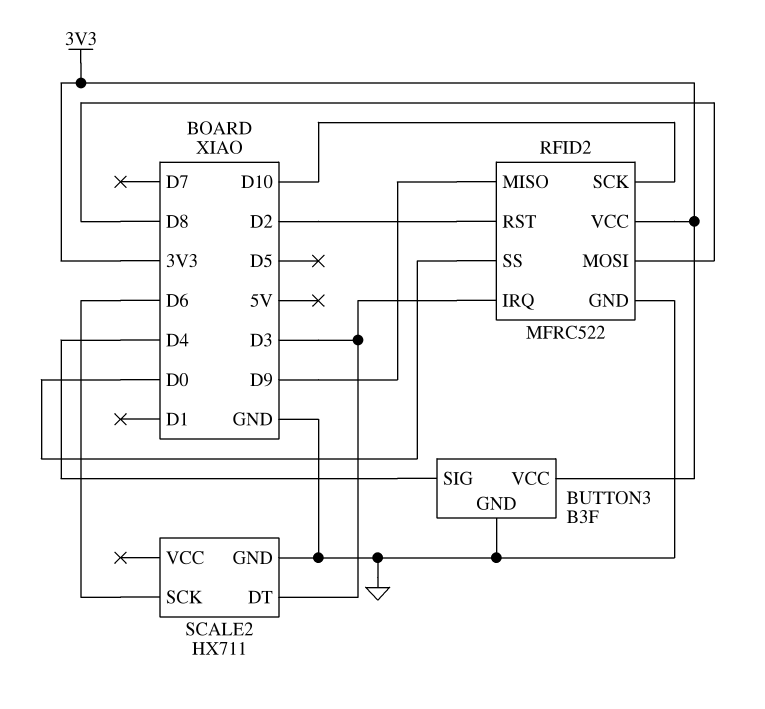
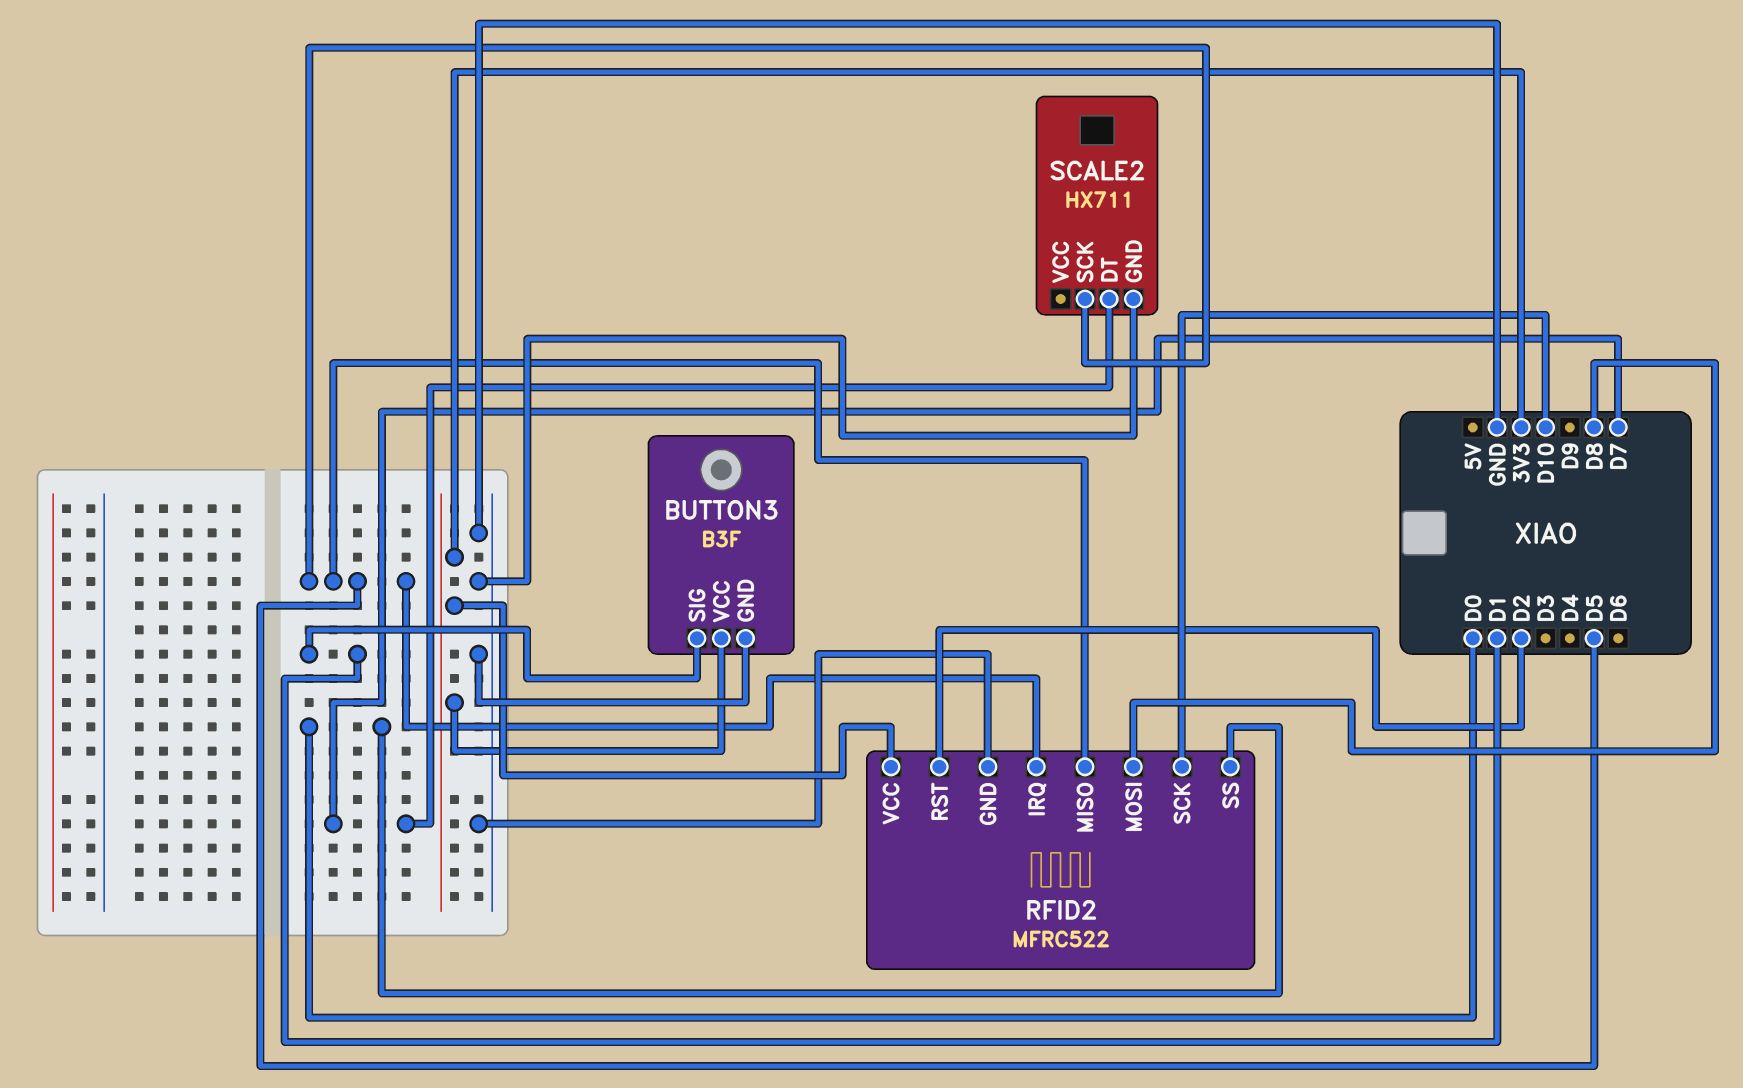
BUTTON3 pin SIG: D4 -> D1
RFID2 pin IRQ: D3 -> D5
RFID2 pin MISO: D9 -> D5
SCALE2 pin DT: D3 -> D7
SCALE2 pin SCK: D6 -> D5

